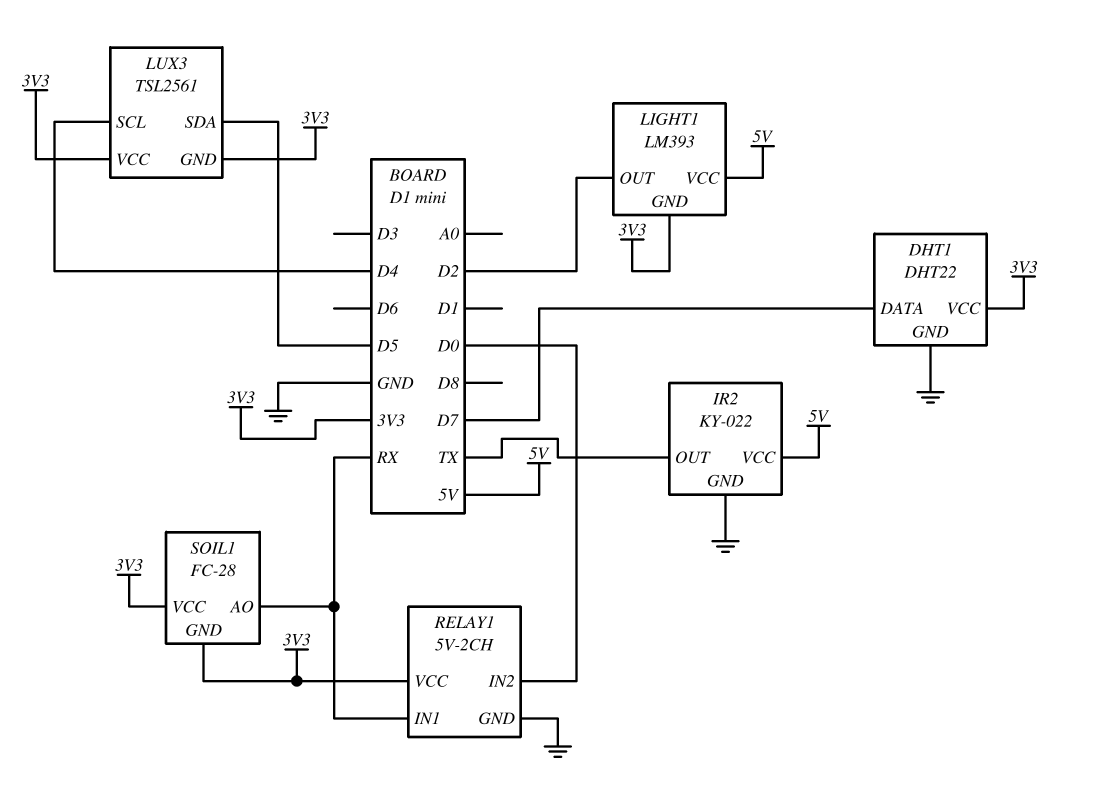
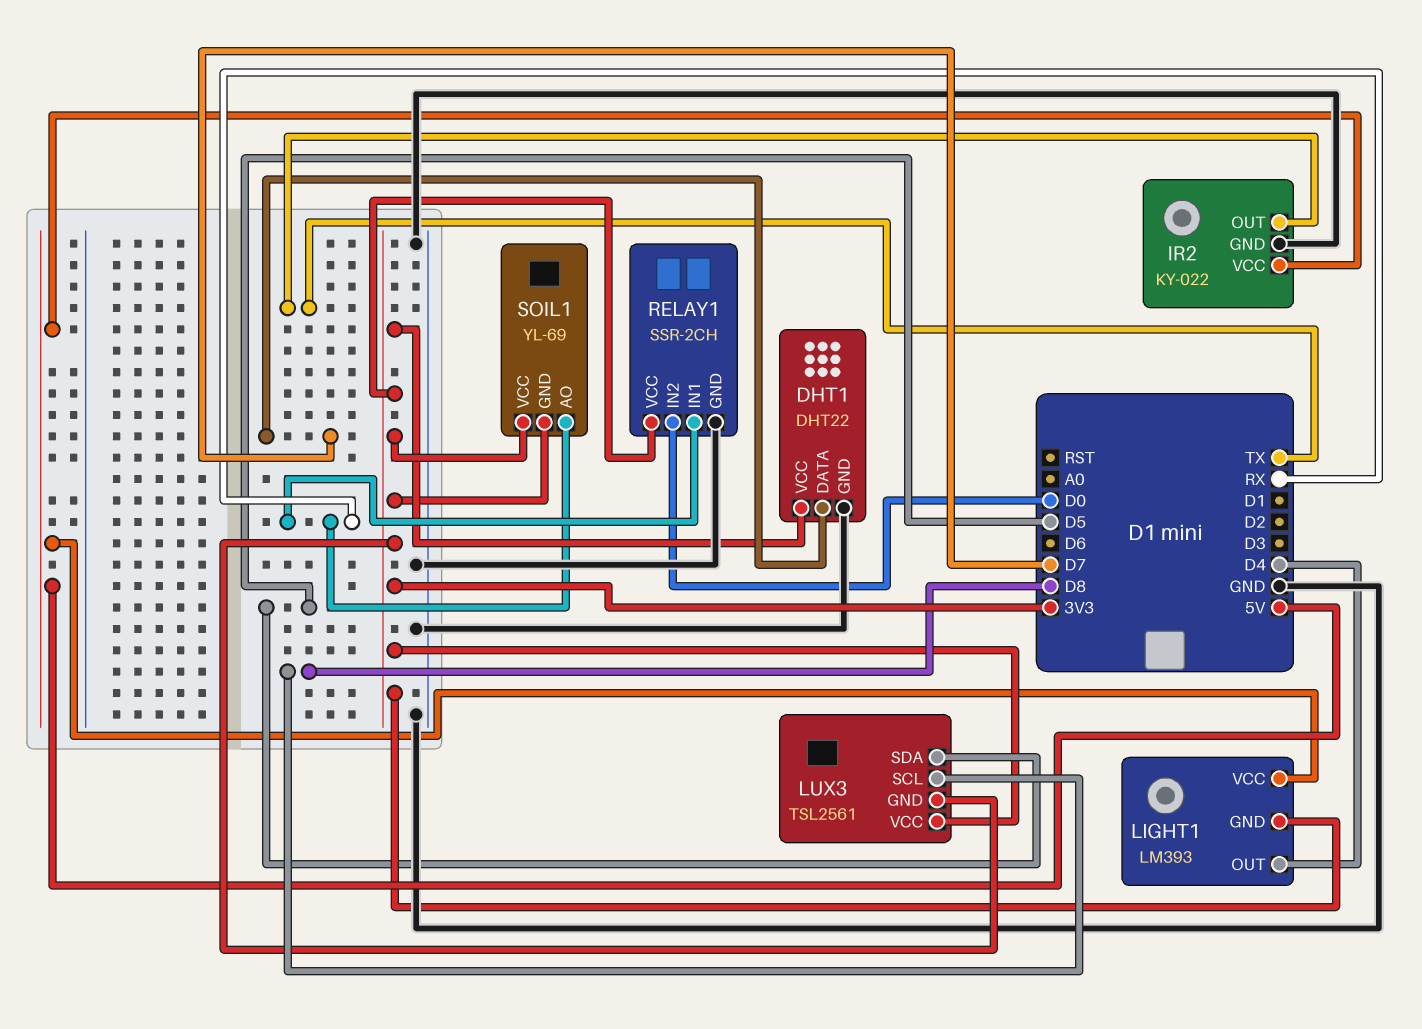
LIGHT1 pin OUT: D2 -> D4
LUX3 pin SCL: D4 -> D8
RELAY1: 5V-2CH -> SSR-2CH
SOIL1: FC-28 -> YL-69

